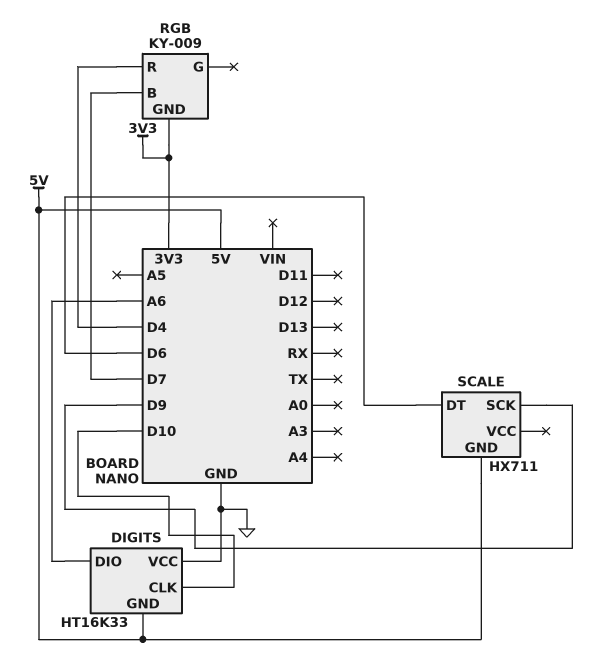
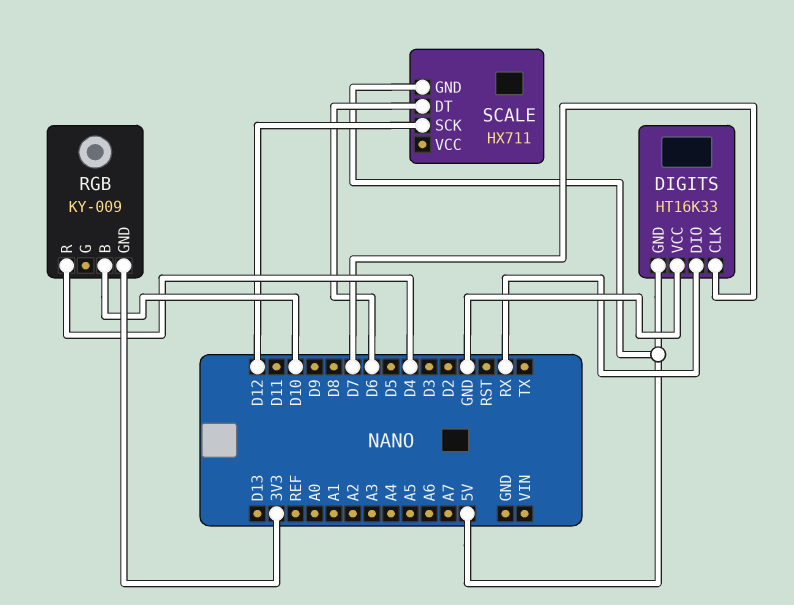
DIGITS pin CLK: D10 -> D7
DIGITS pin DIO: A6 -> RX
RGB pin B: D7 -> D10
SCALE pin SCK: D9 -> D12

